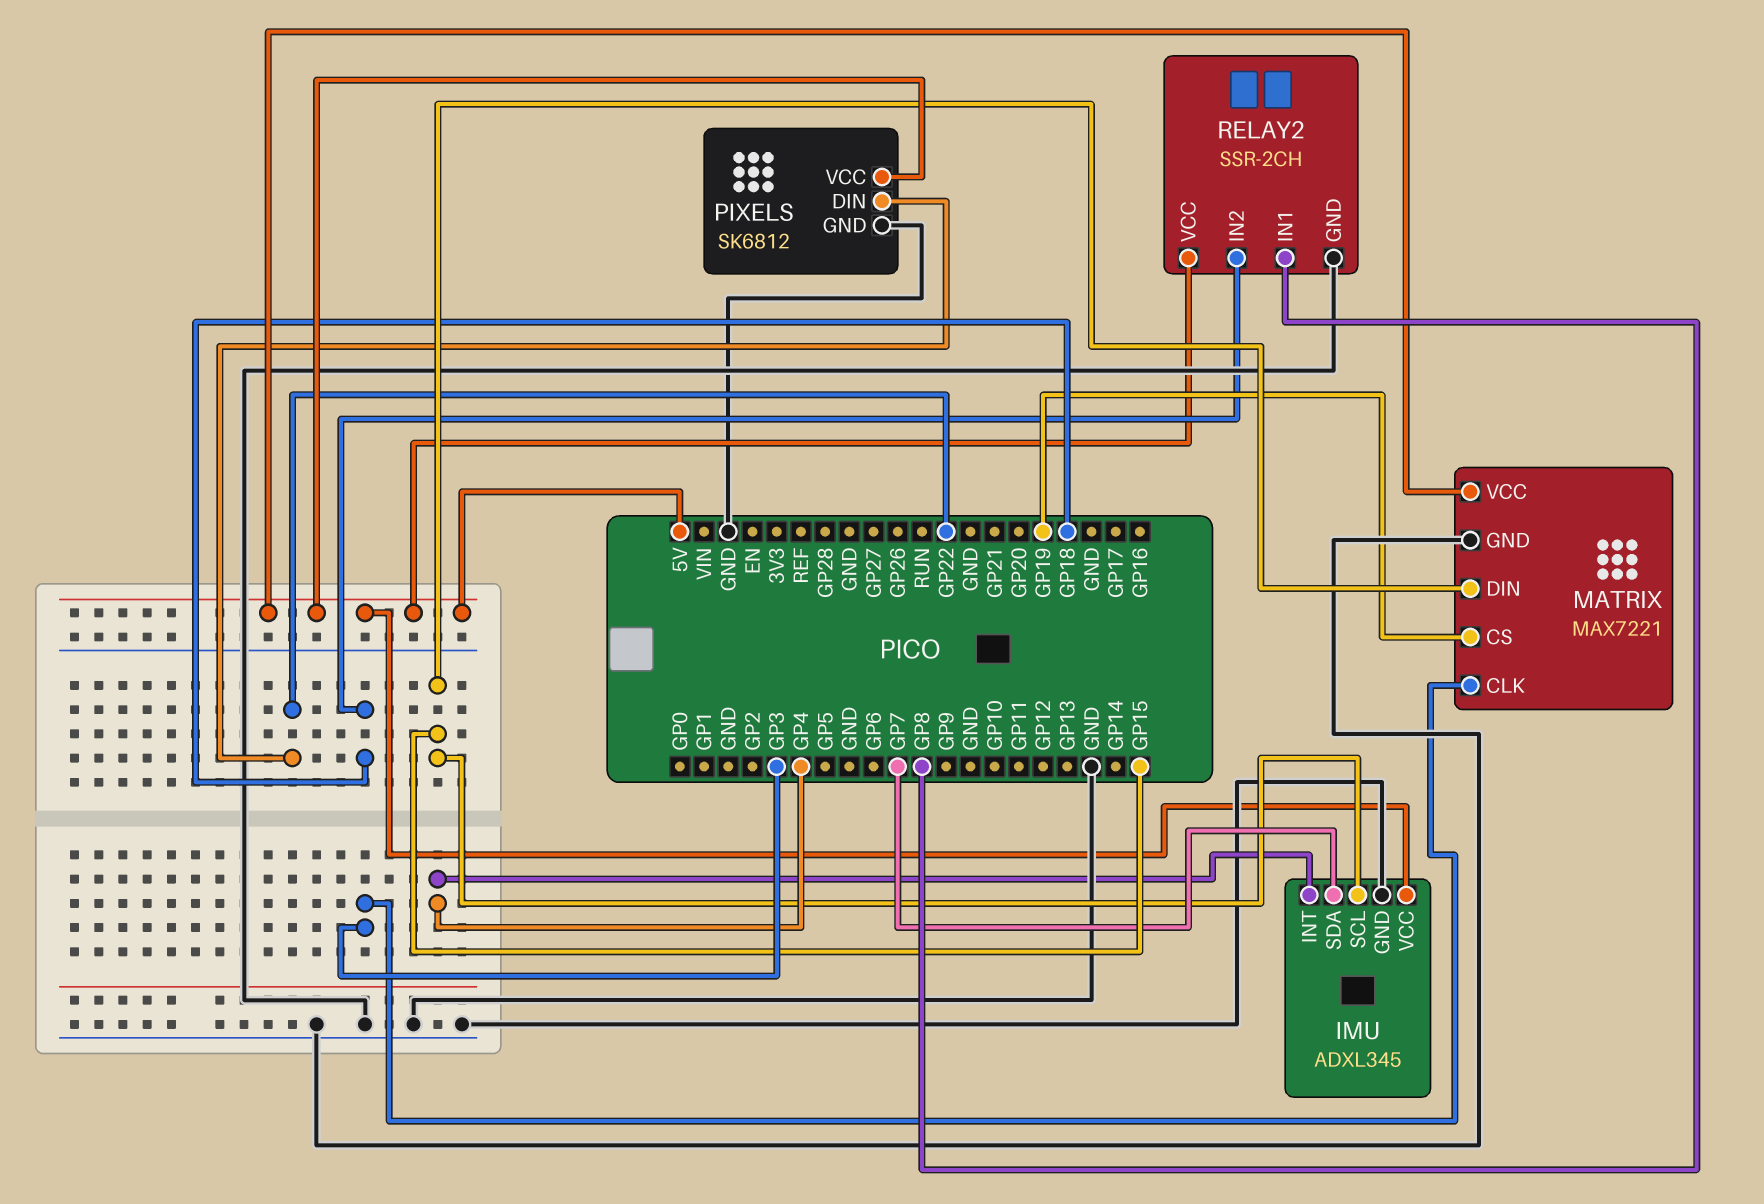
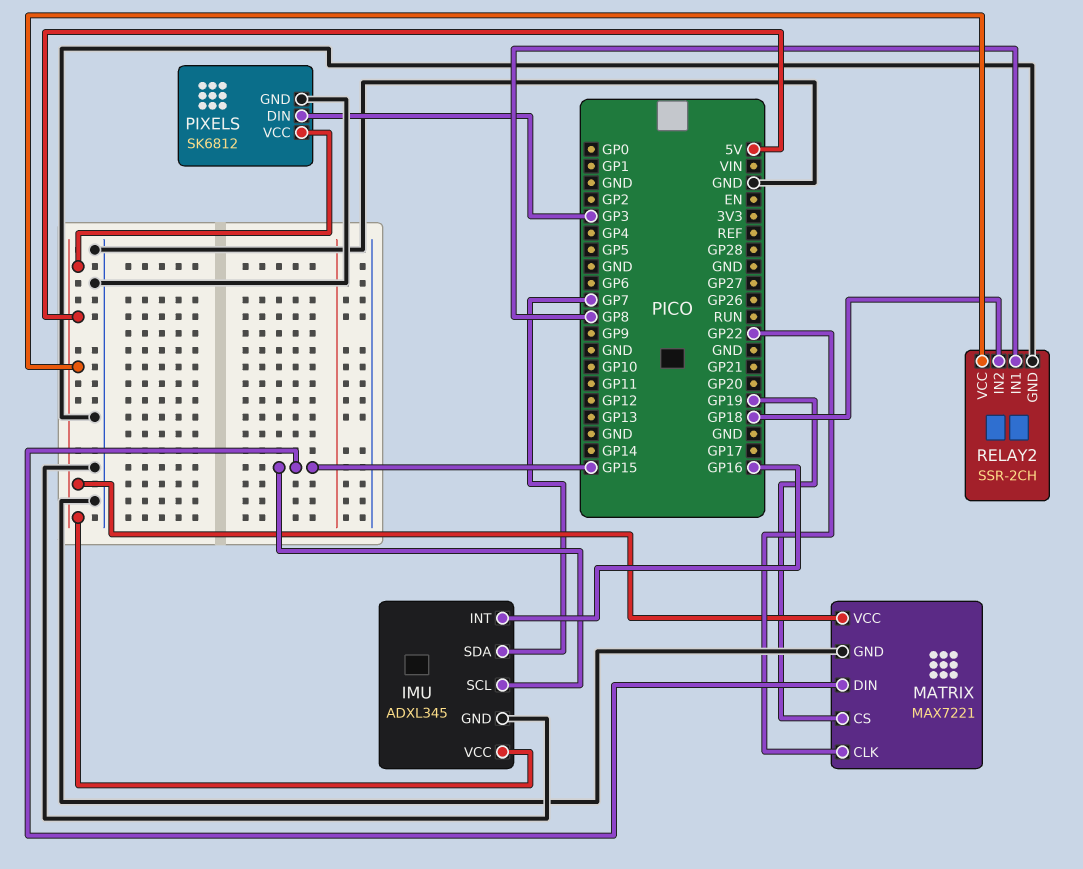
IMU pin INT: GP4 -> GP16
MATRIX pin CLK: GP3 -> GP22
PIXELS pin DIN: GP22 -> GP3

